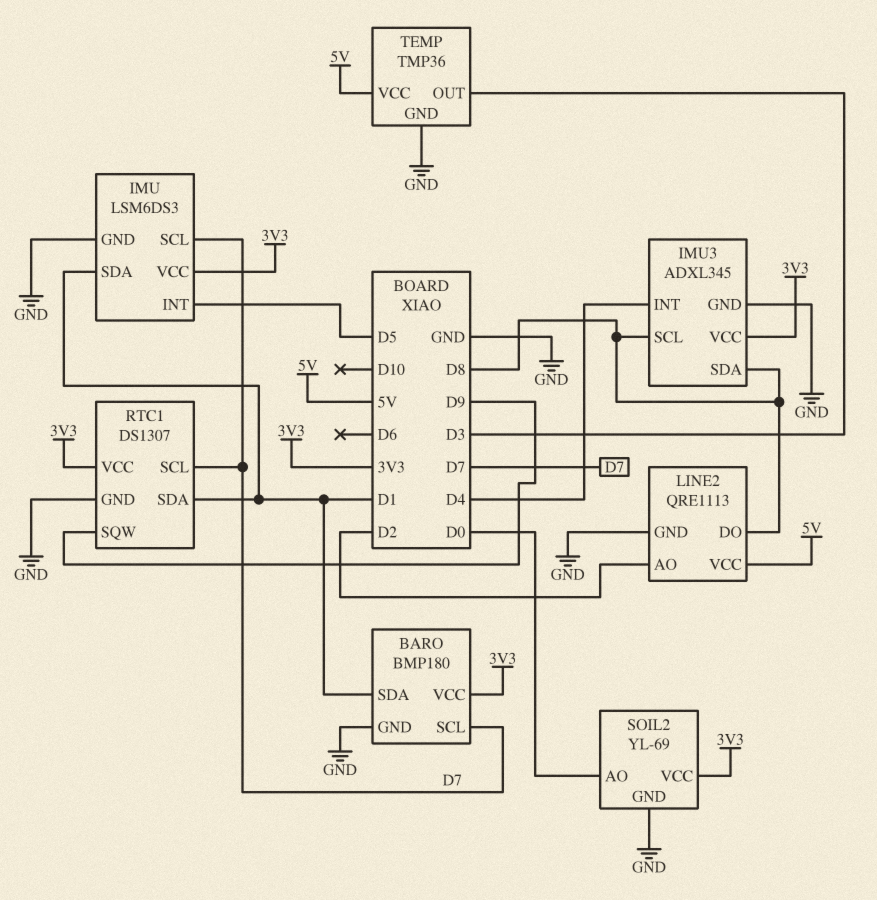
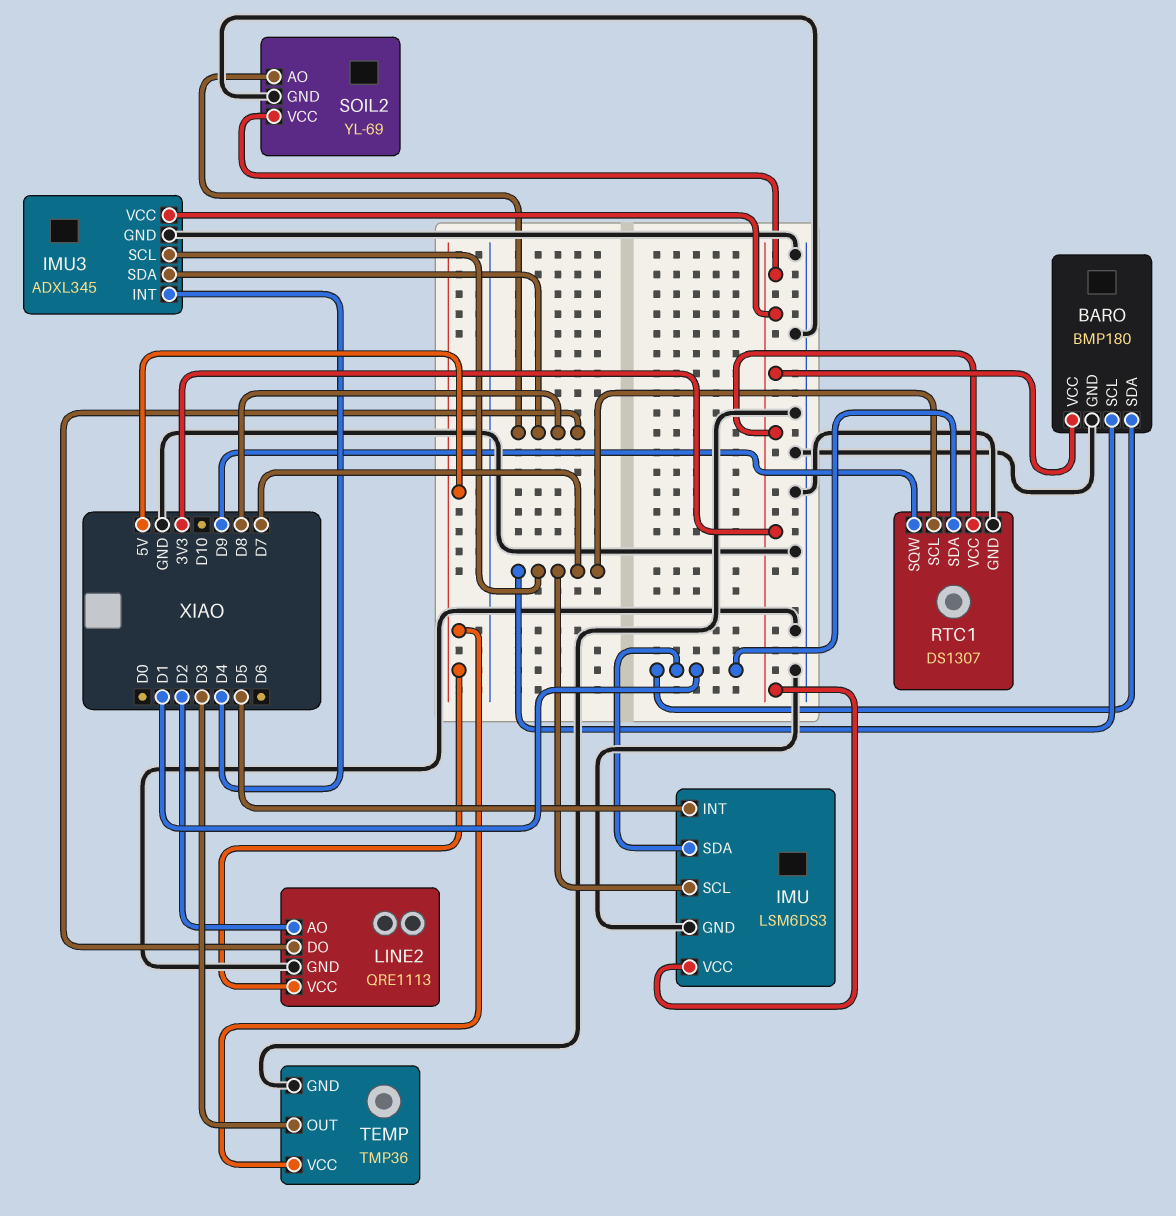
IMU3 pin SCL: D8 -> D7
SOIL2 pin AO: D0 -> D8

